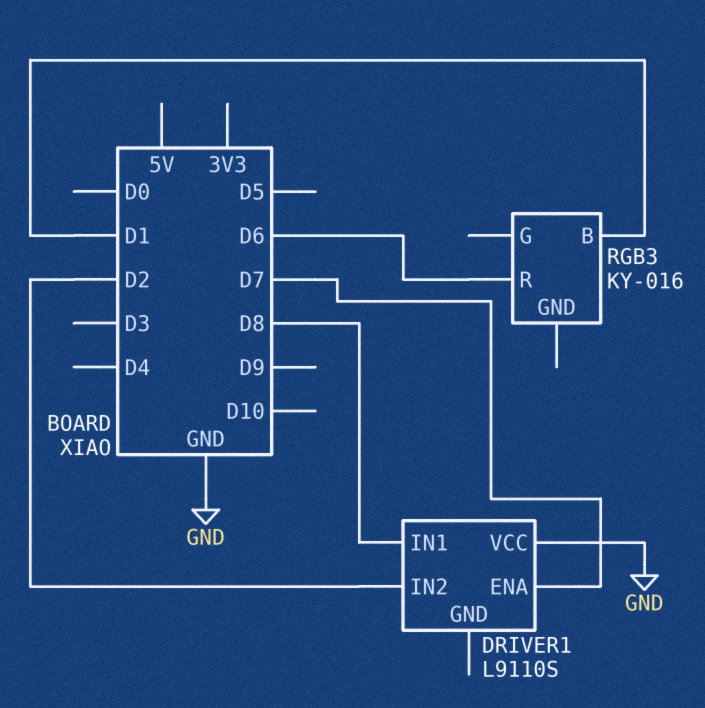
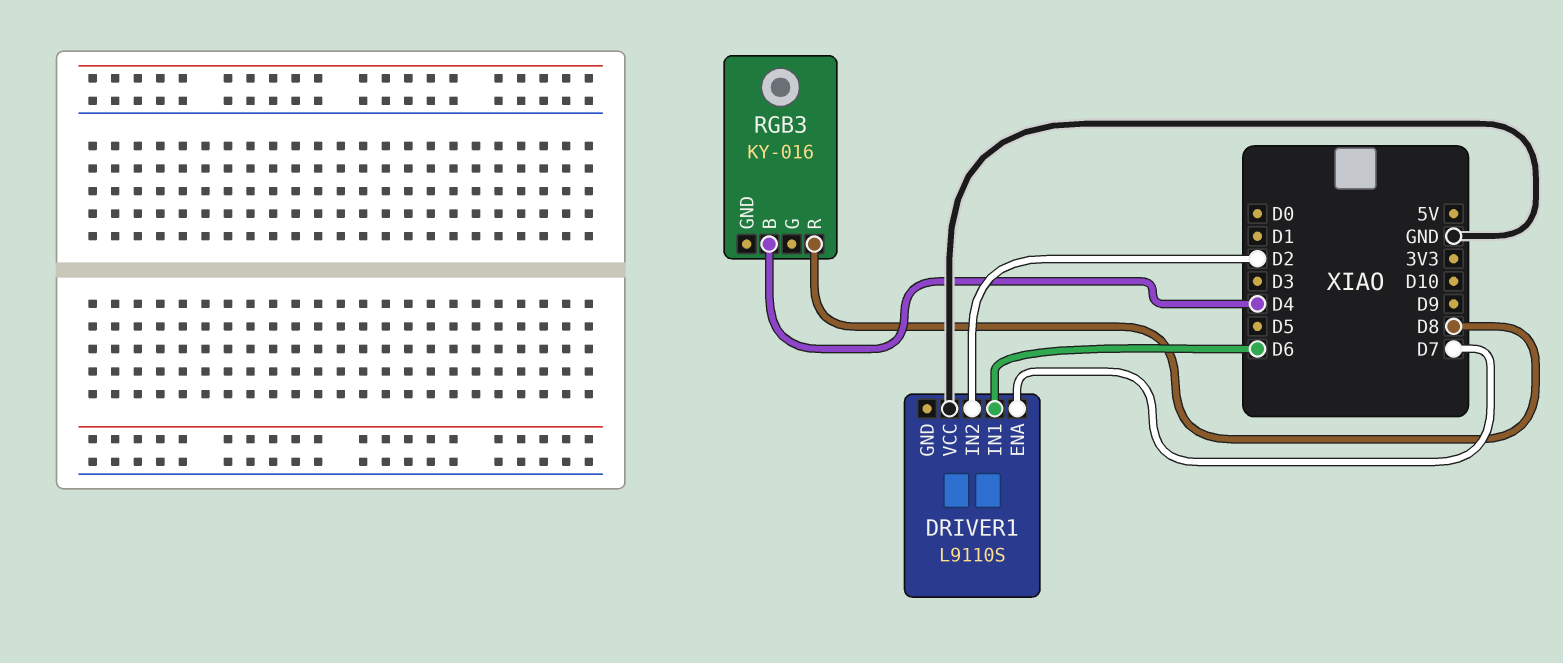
DRIVER1 pin IN1: D8 -> D6
RGB3 pin B: D1 -> D4
RGB3 pin R: D6 -> D8

